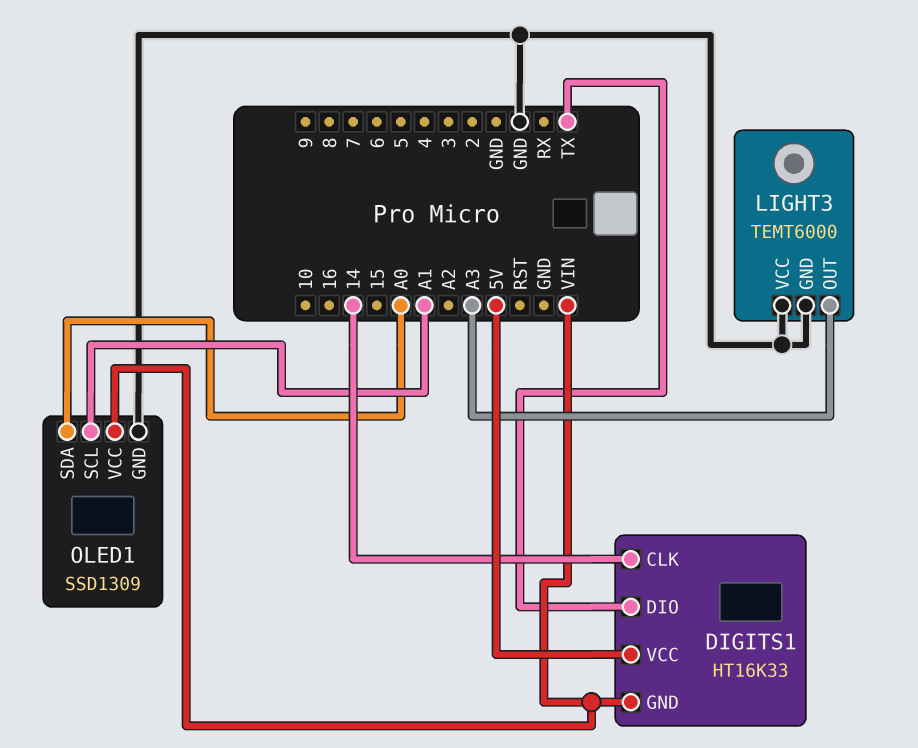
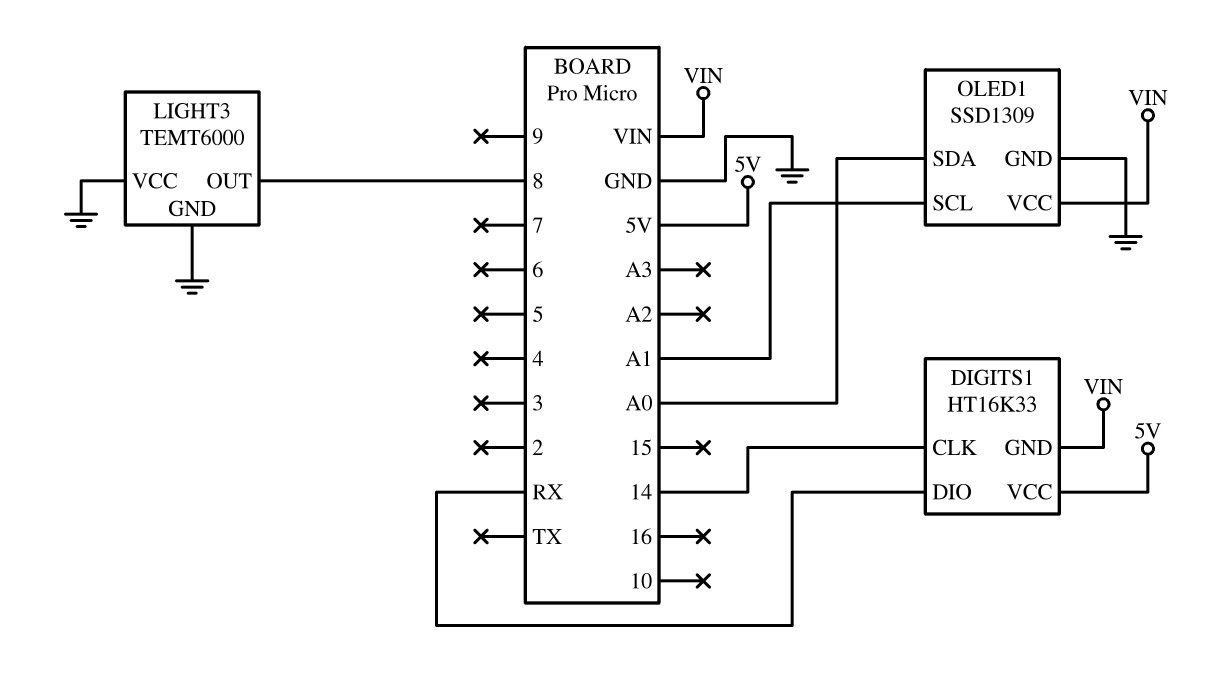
DIGITS1 pin DIO: TX -> RX
LIGHT3 pin OUT: A3 -> 8

